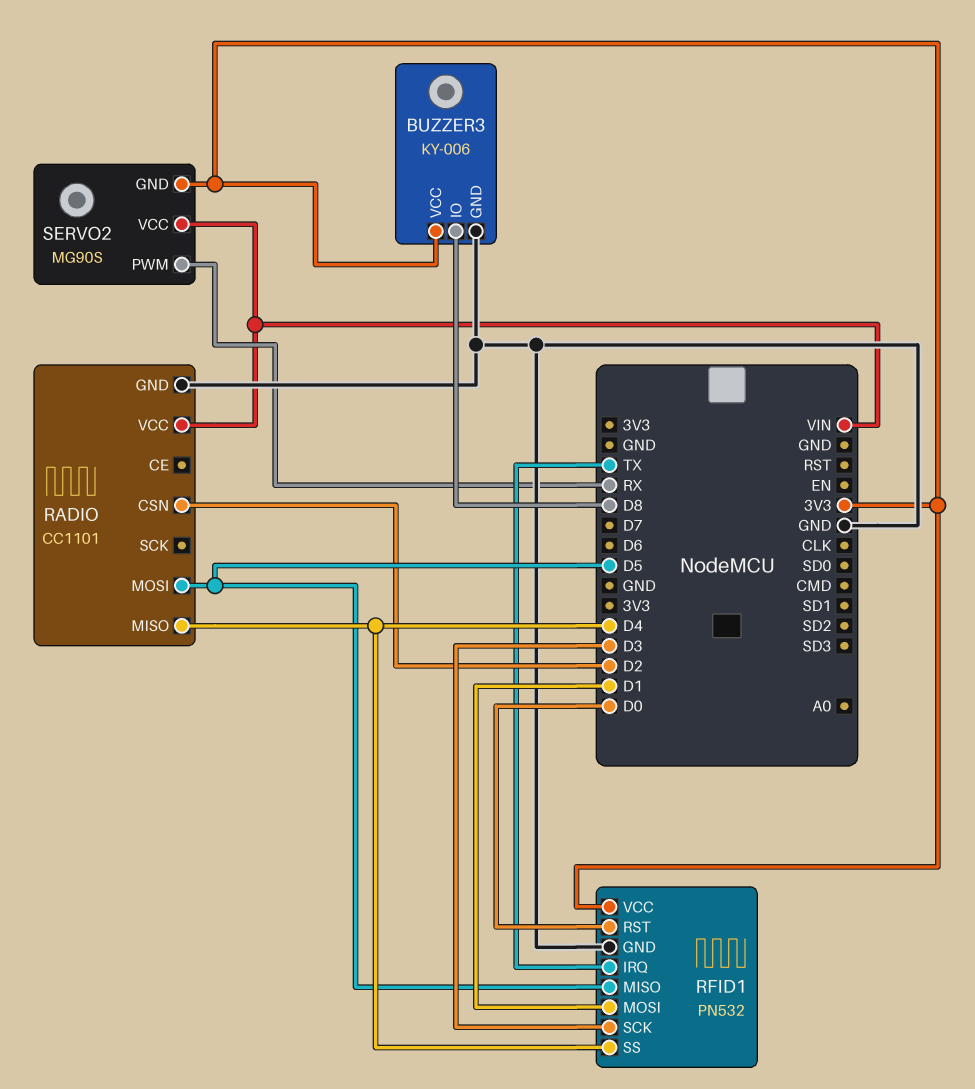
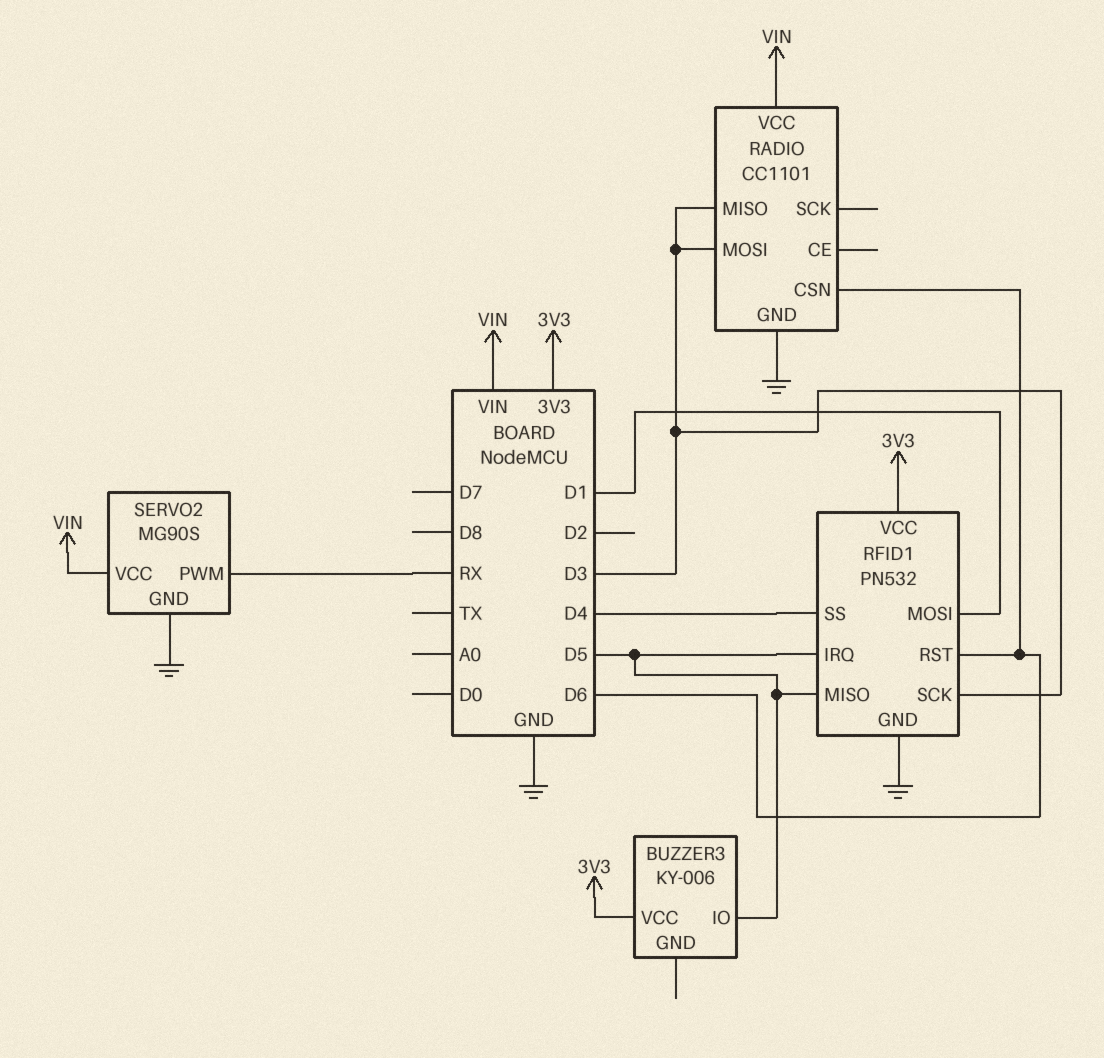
BUZZER3 pin GND: GND -> none
BUZZER3 pin IO: D8 -> D5
RADIO pin CSN: D2 -> D6
RADIO pin MISO: D4 -> D3
RADIO pin MOSI: D5 -> D3
RFID1 pin IRQ: TX -> D5
RFID1 pin RST: D0 -> D6
SERVO2 pin GND: 3V3 -> GND

